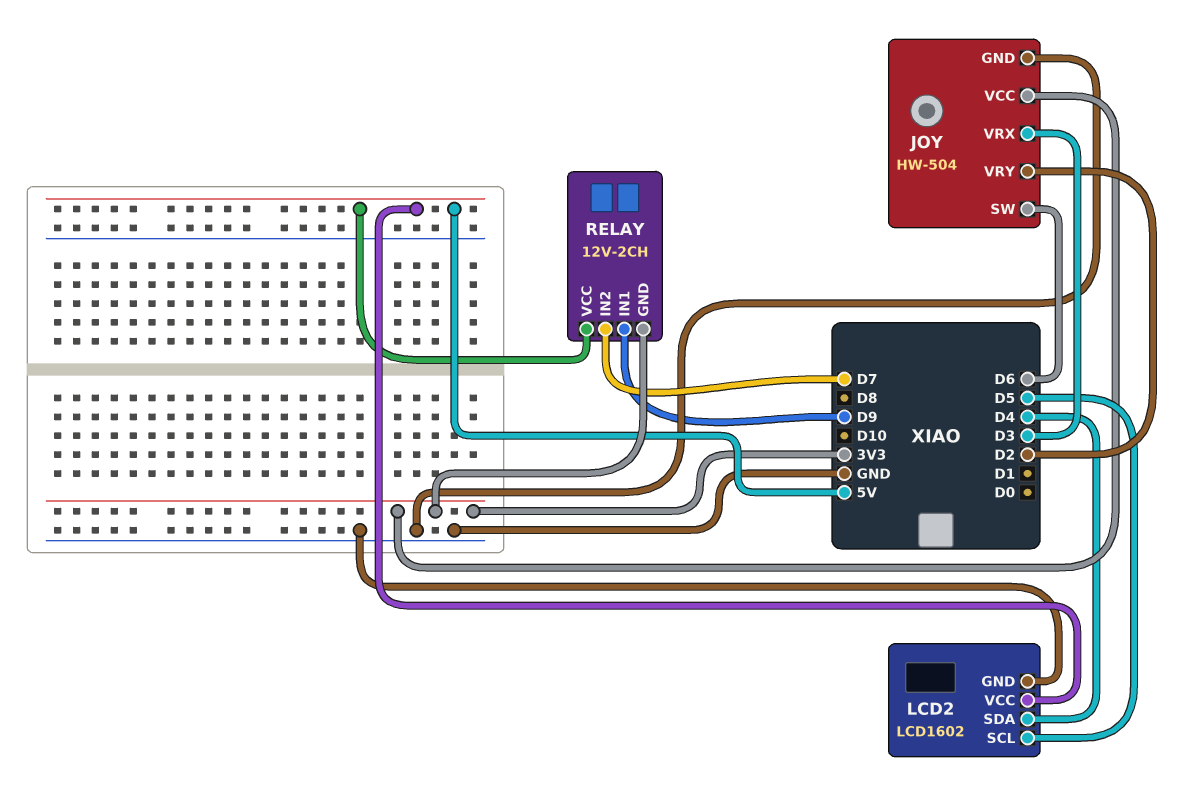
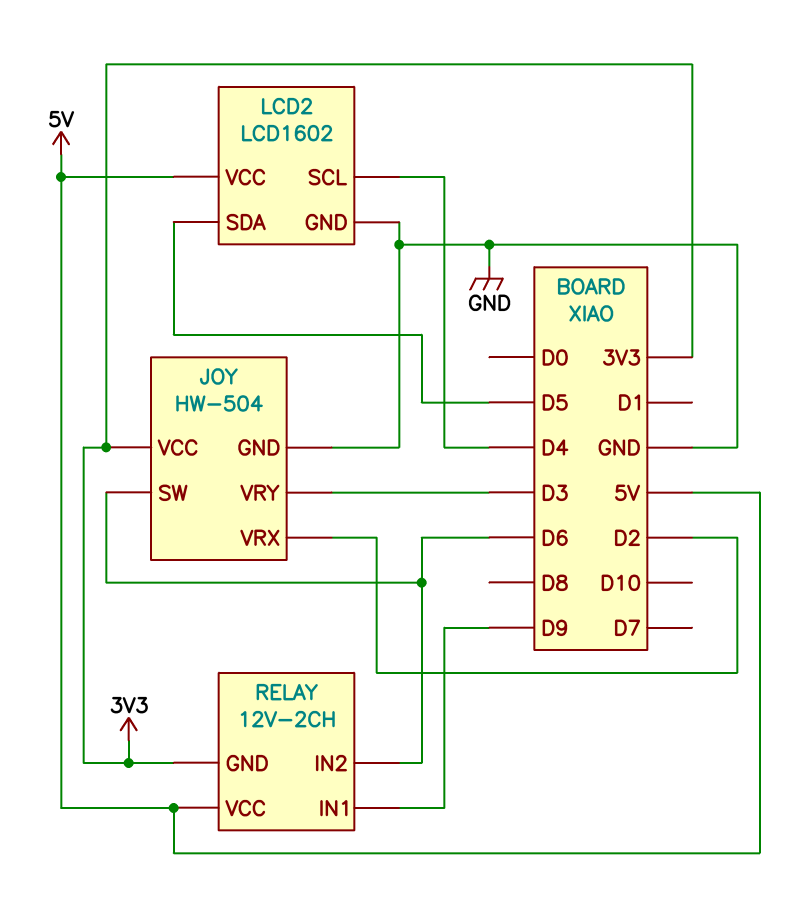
JOY pin VRX: D3 -> D2
JOY pin VRY: D2 -> D3
LCD2 pin SCL: D5 -> D4
LCD2 pin SDA: D4 -> D5
RELAY pin IN2: D7 -> D6

